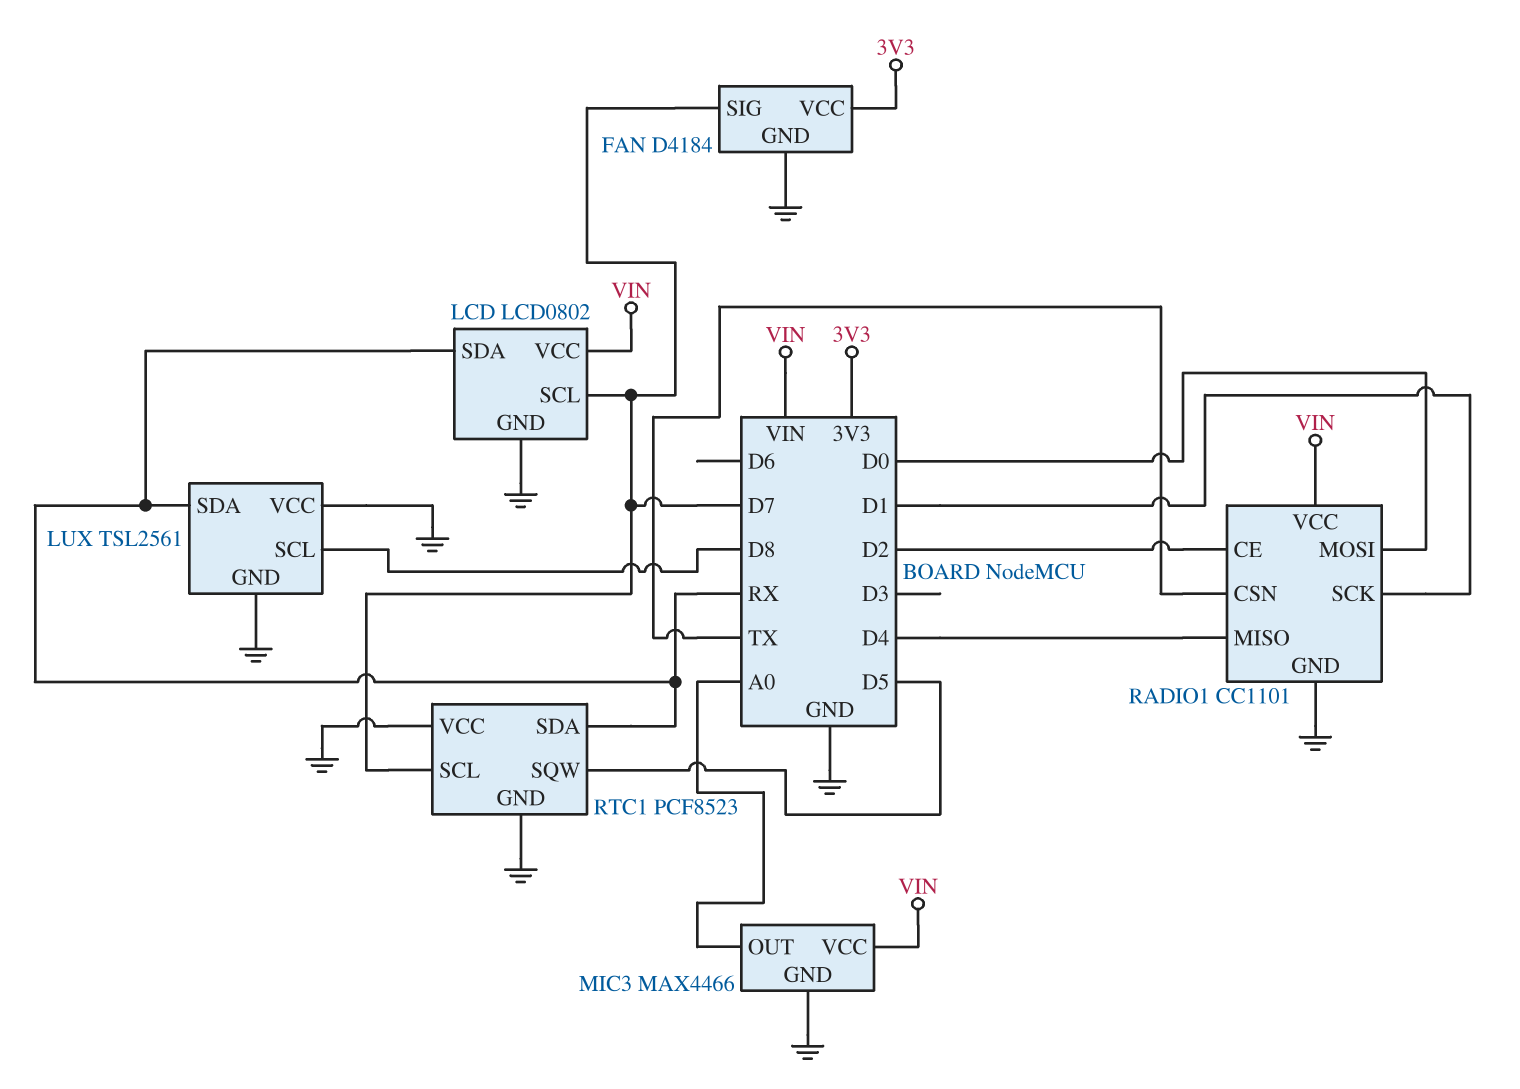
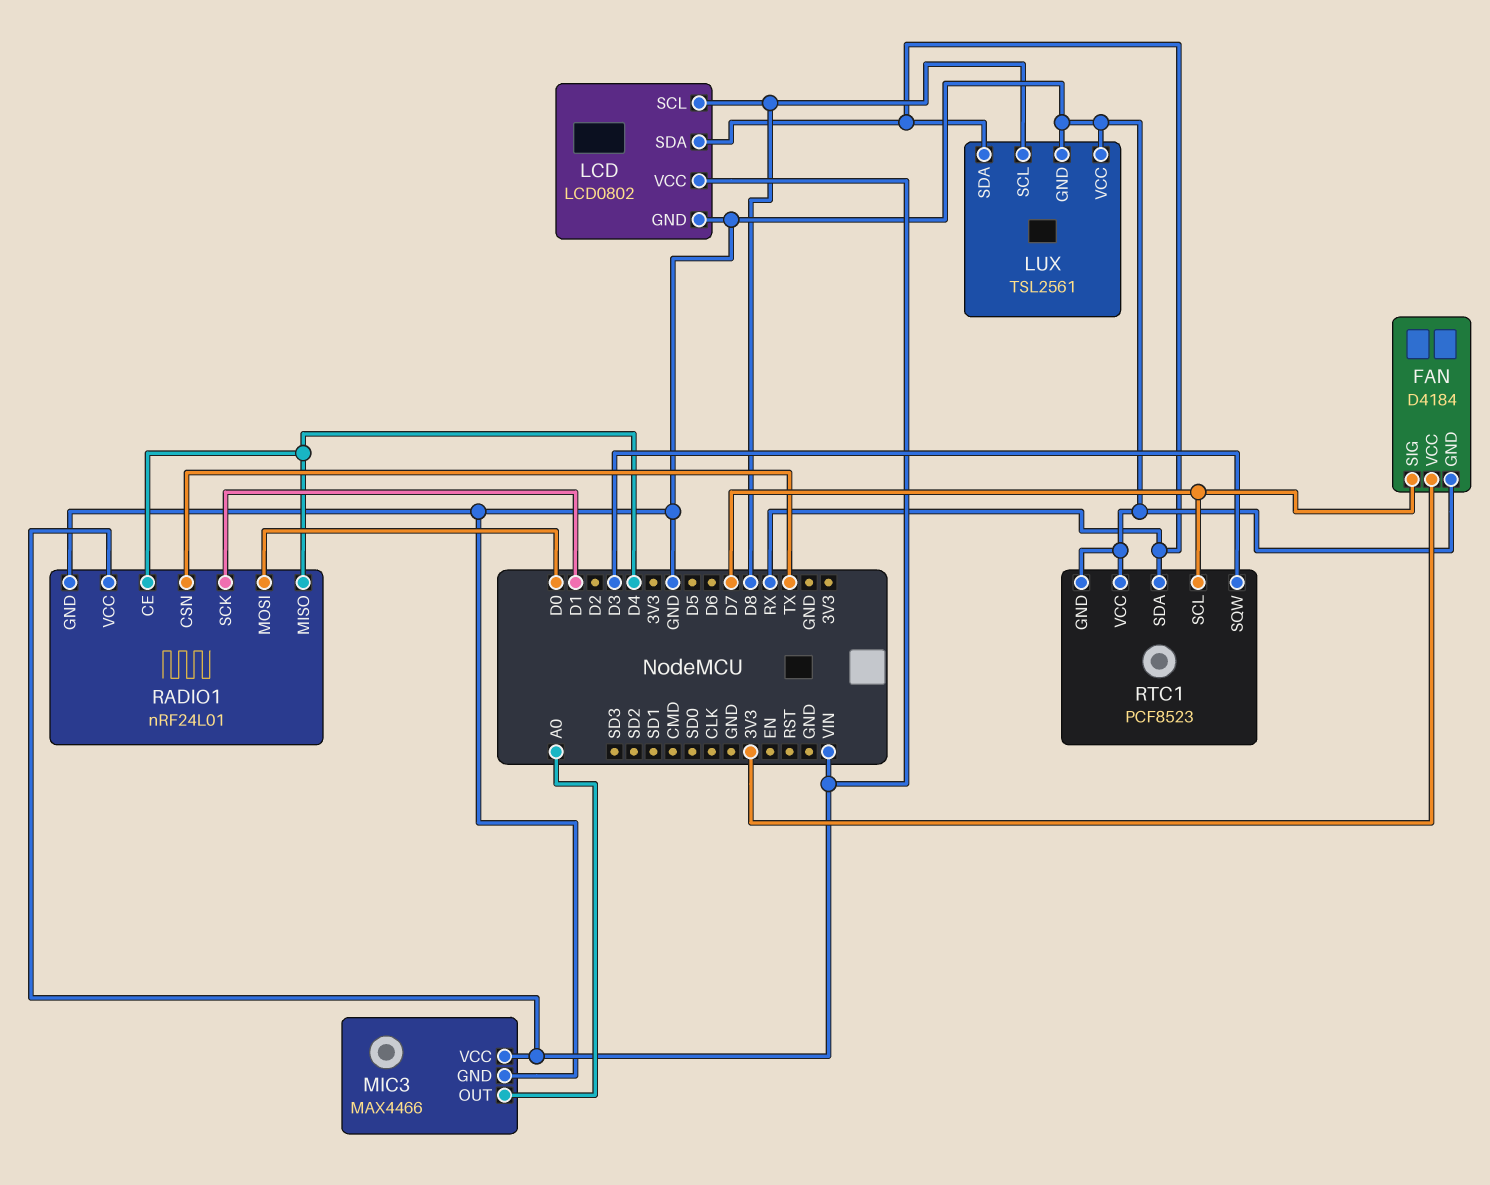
LCD pin SCL: D7 -> D8
RADIO1: CC1101 -> nRF24L01
RADIO1 pin CE: D2 -> D4
RTC1 pin SQW: D5 -> D3

